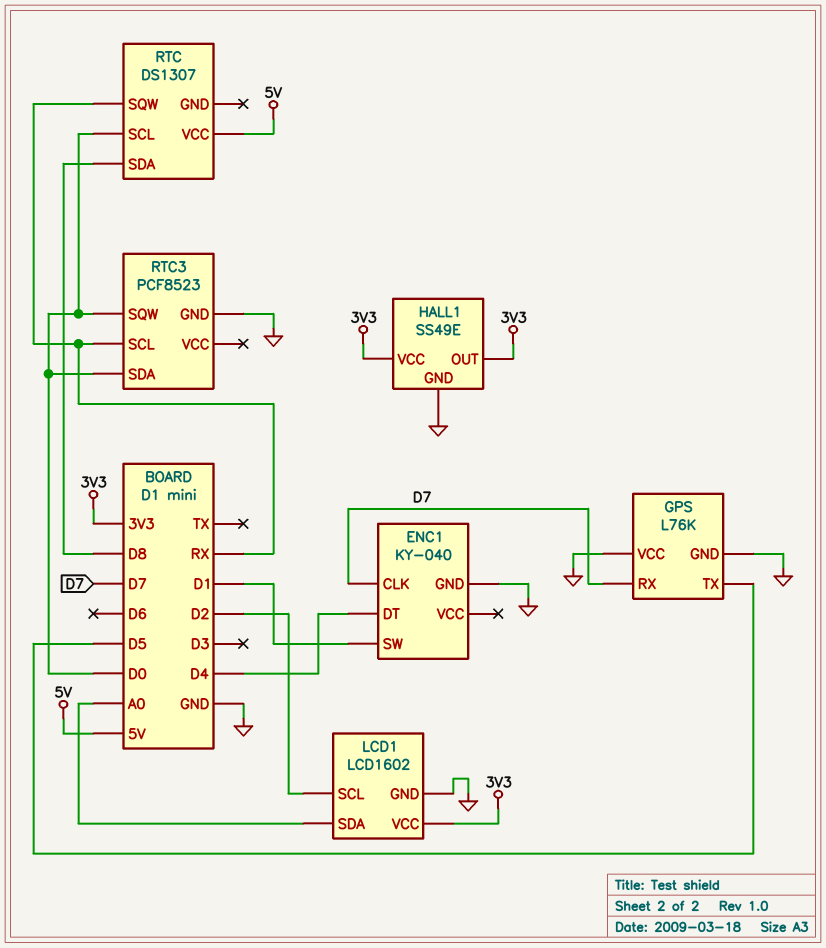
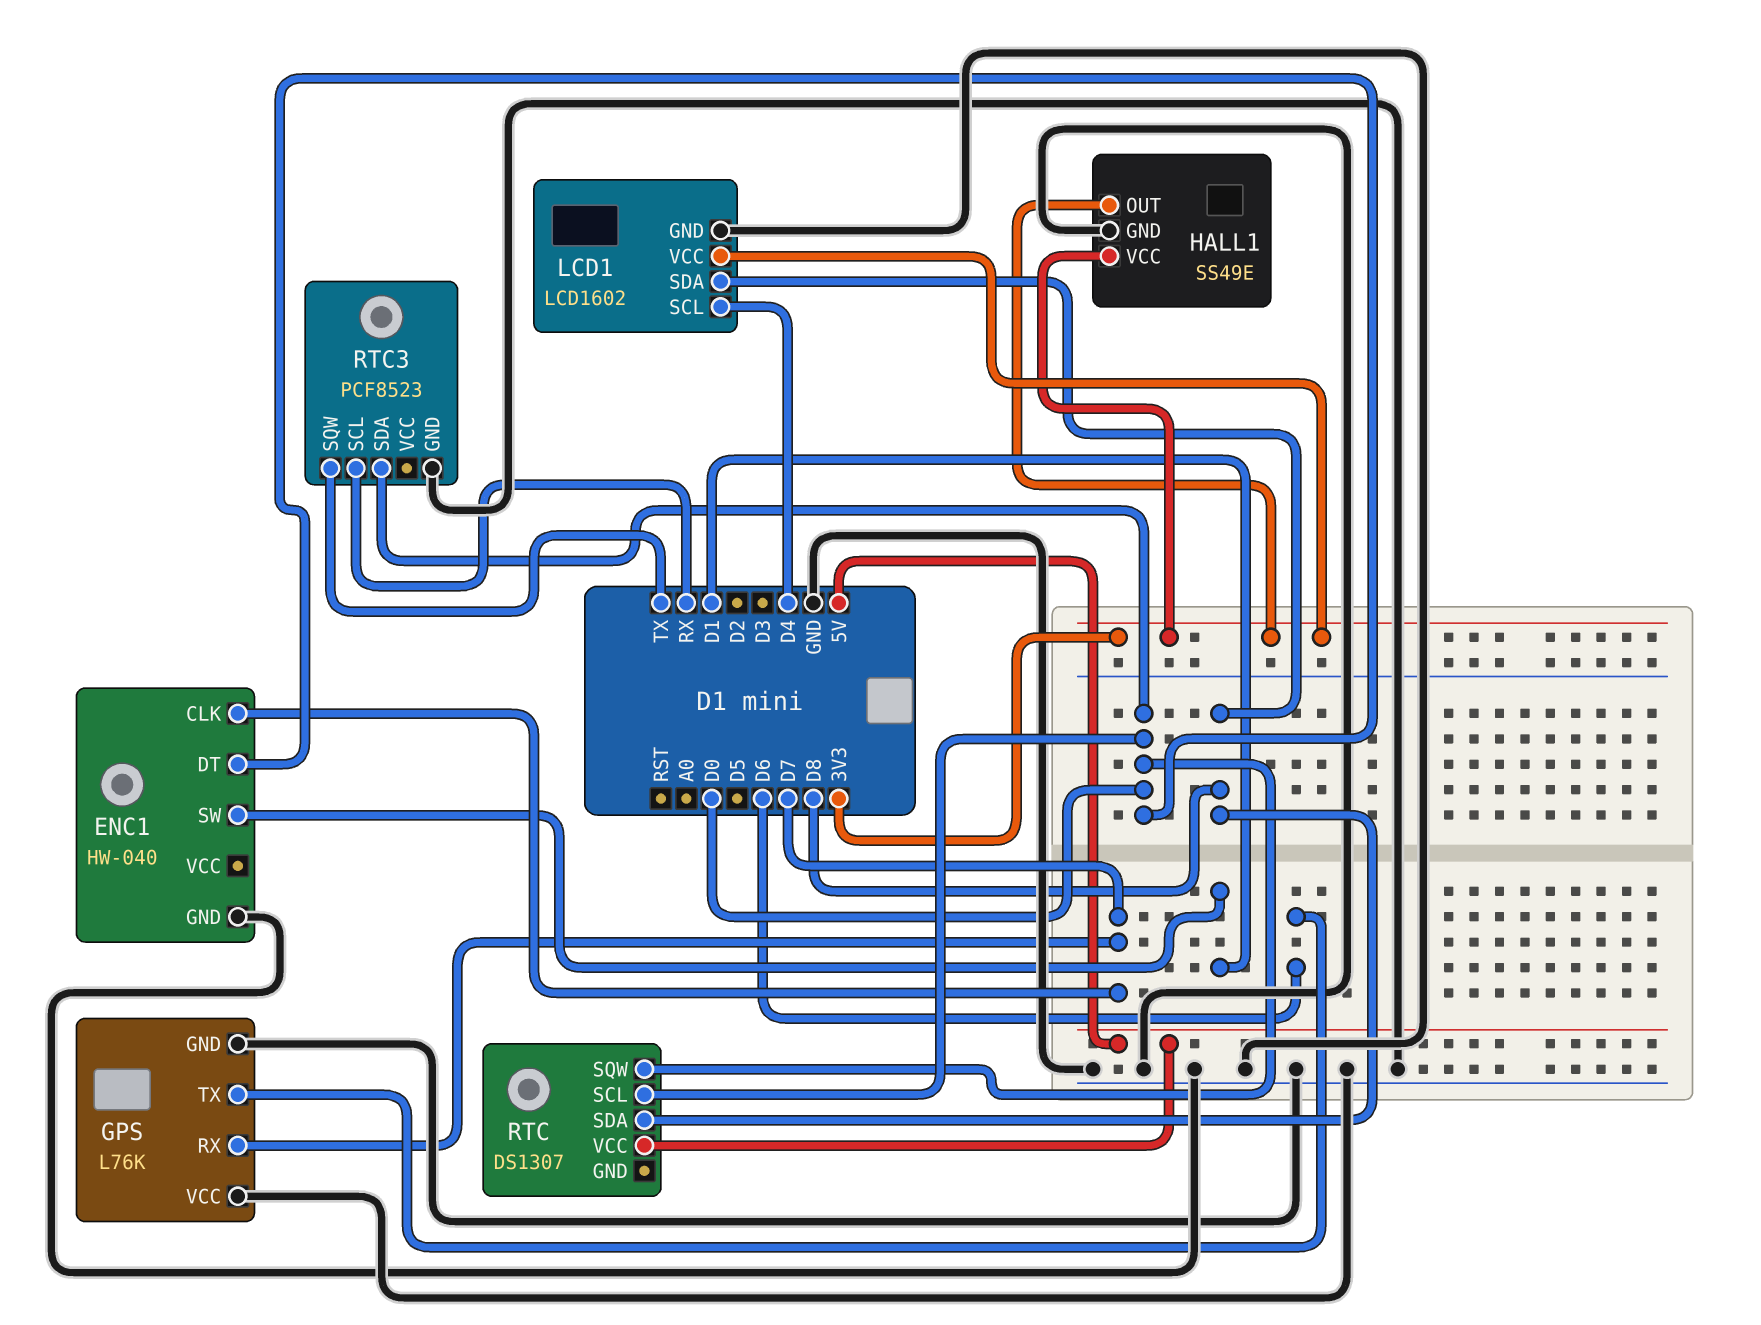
ENC1: KY-040 -> HW-040
ENC1 pin DT: D4 -> D0
GPS pin TX: D5 -> D6
LCD1 pin SCL: D2 -> D4
LCD1 pin SDA: A0 -> D8
RTC pin SQW: RX -> D0
RTC3 pin SQW: D0 -> TX

